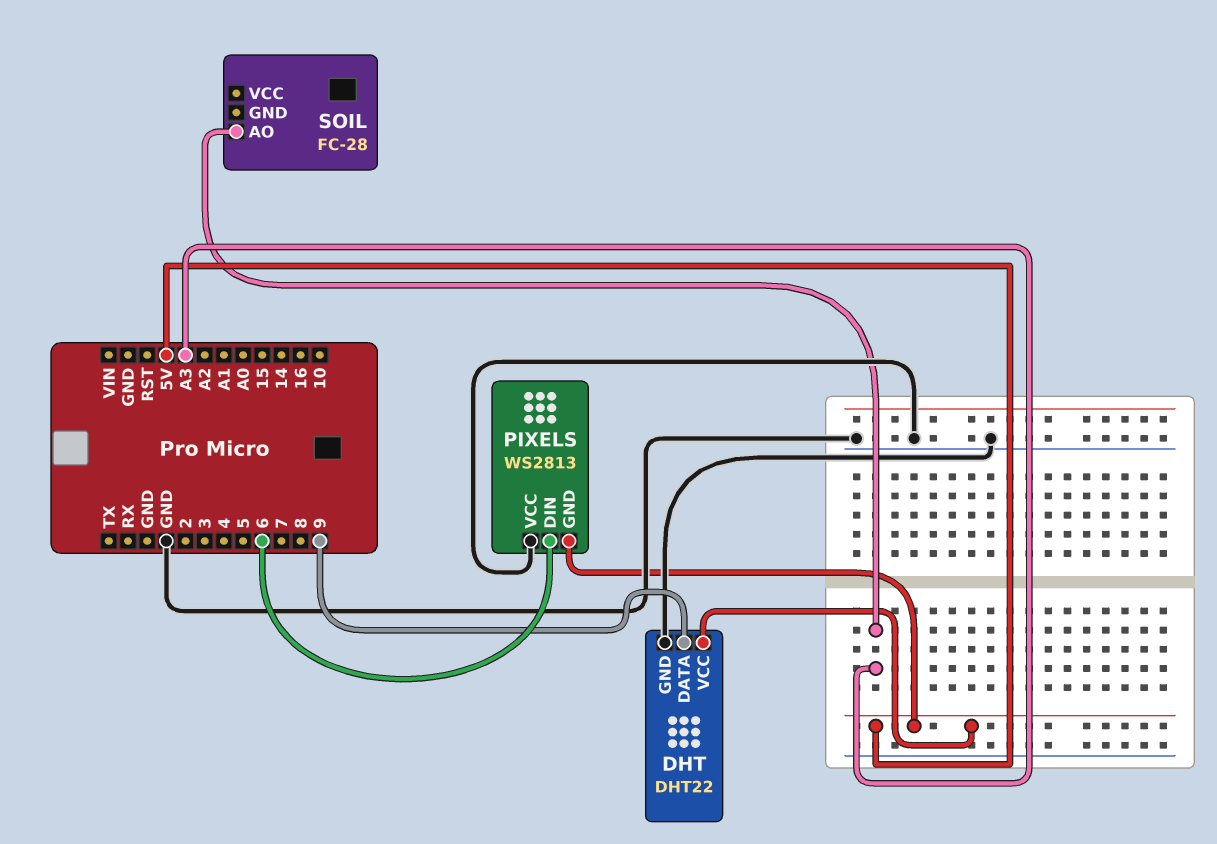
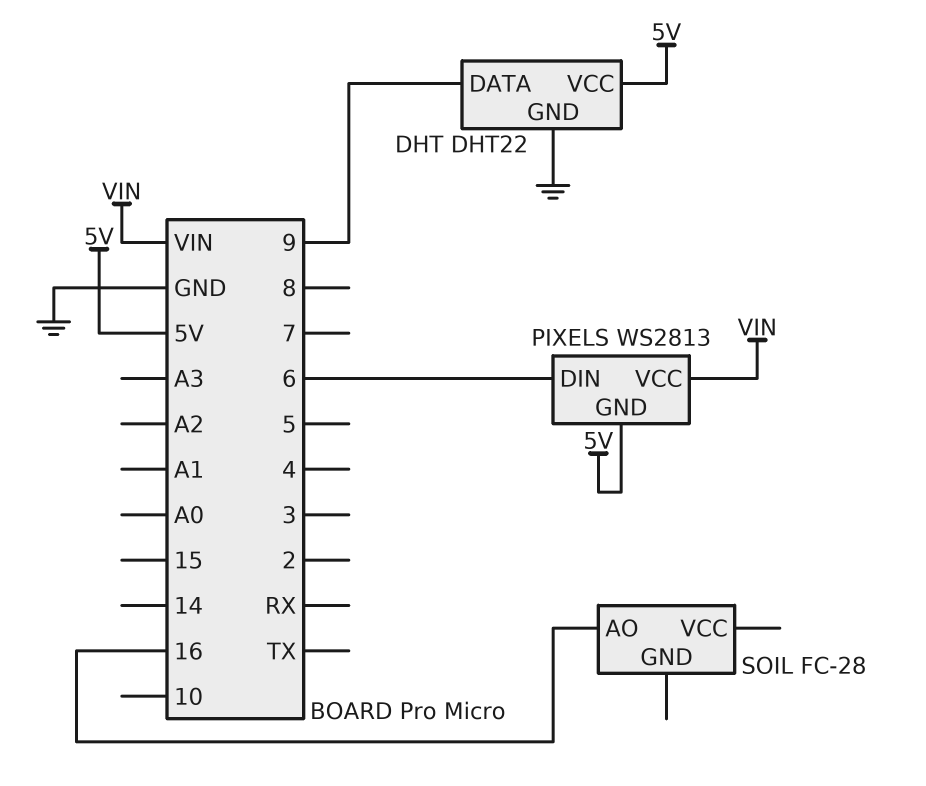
PIXELS pin VCC: GND -> VIN
SOIL pin AO: A3 -> 16

